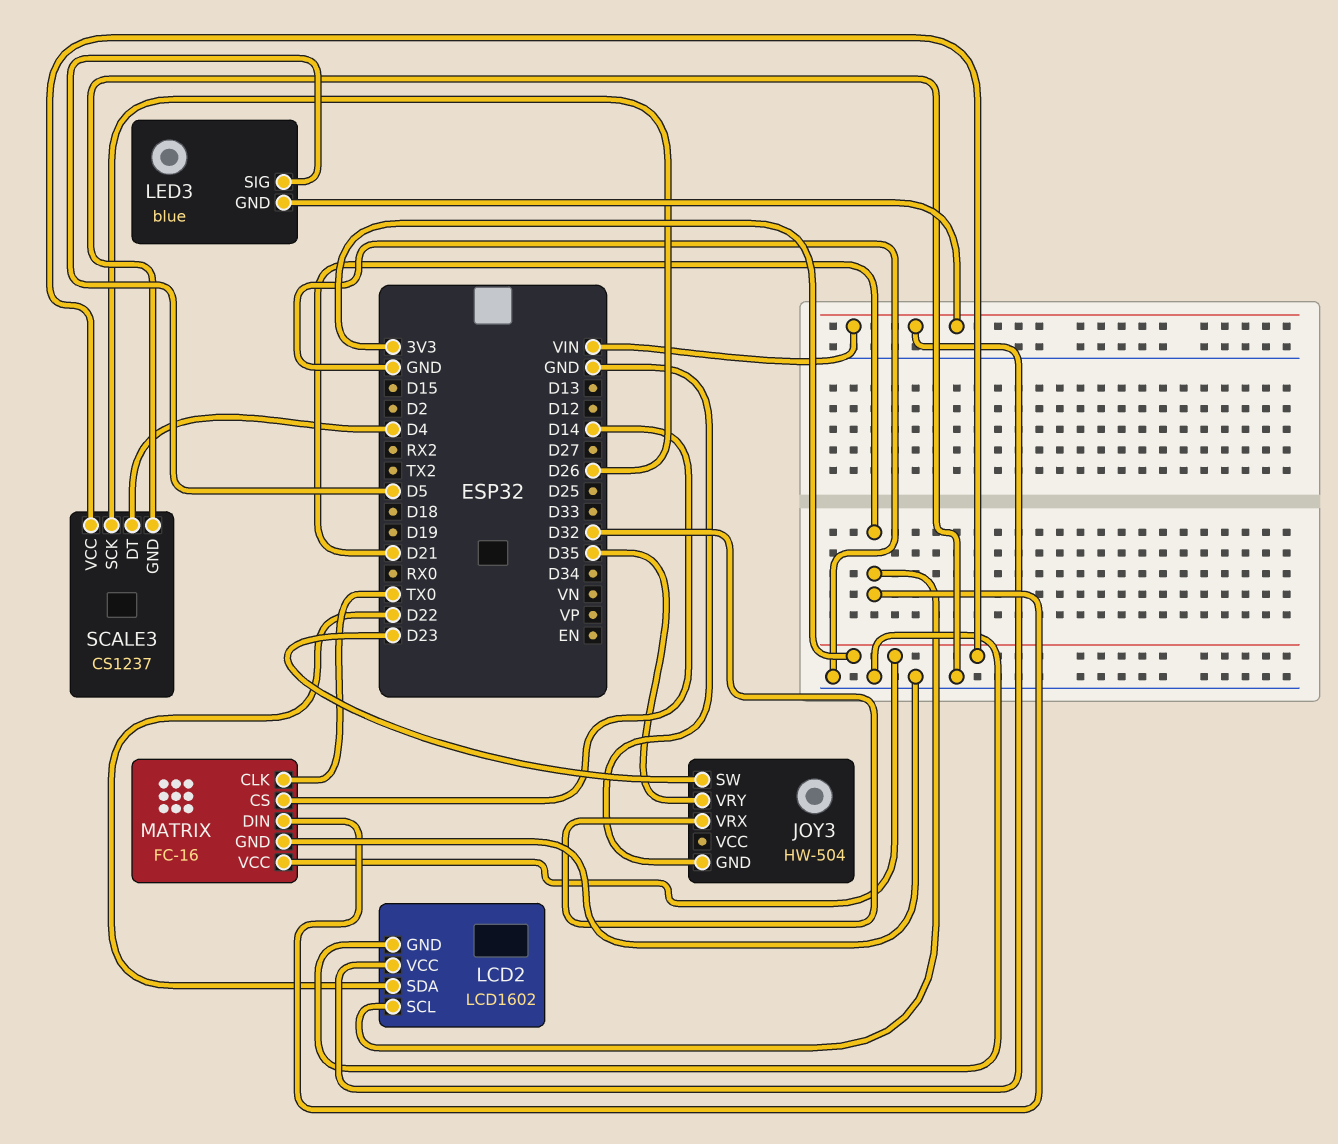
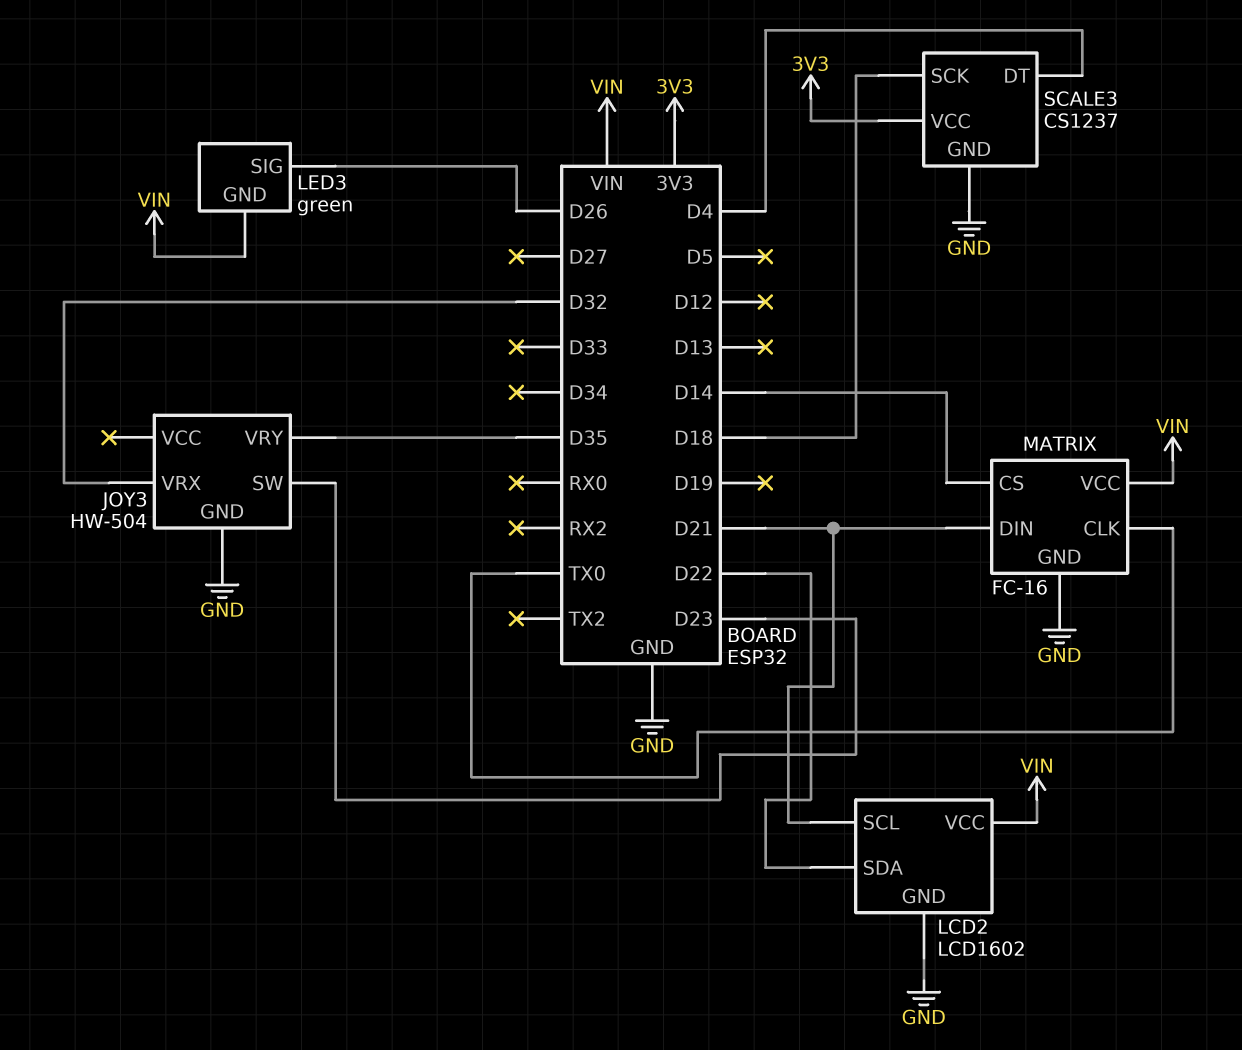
LED3: blue -> green
LED3 pin SIG: D5 -> D26
MATRIX pin VCC: 3V3 -> VIN
SCALE3 pin SCK: D26 -> D18

